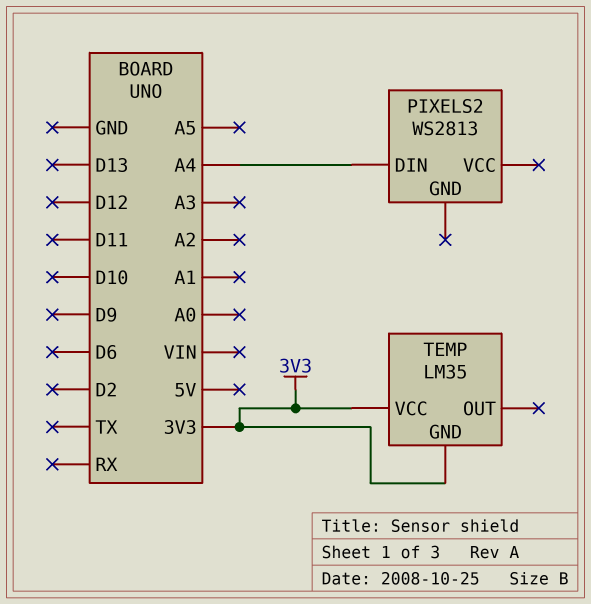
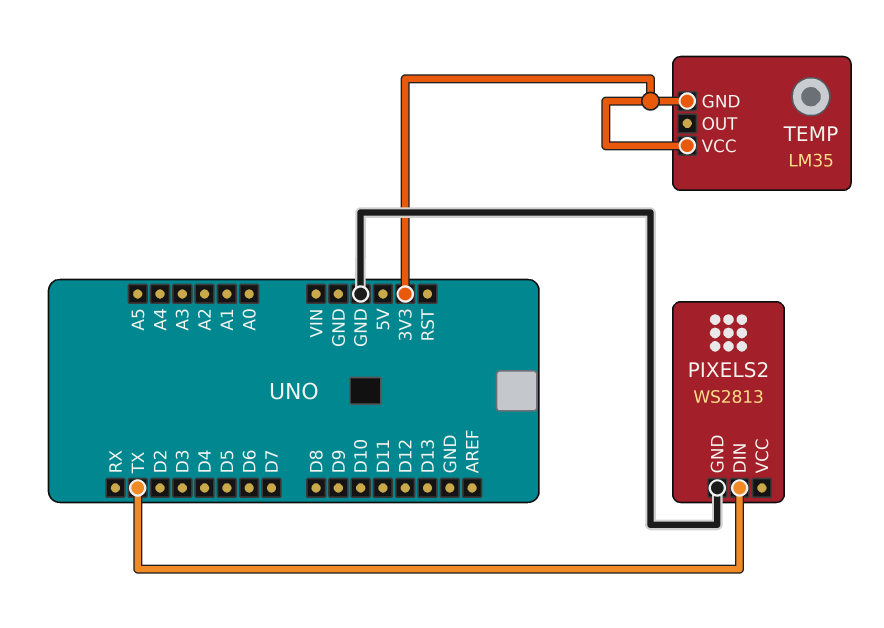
PIXELS2 pin DIN: A4 -> TX
PIXELS2 pin GND: none -> GND

